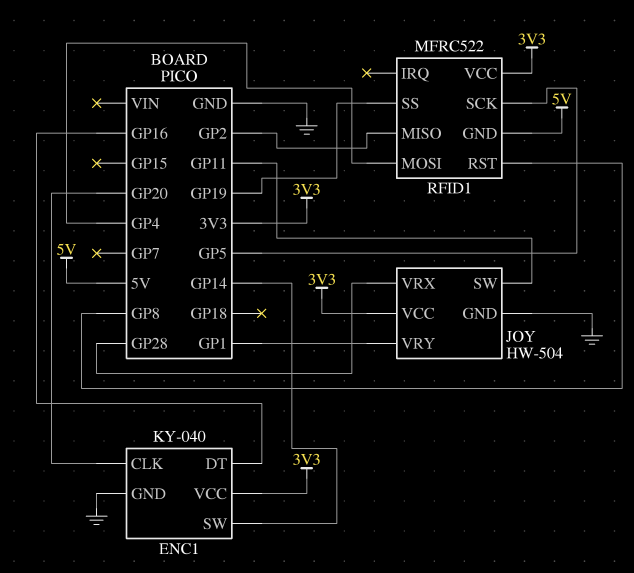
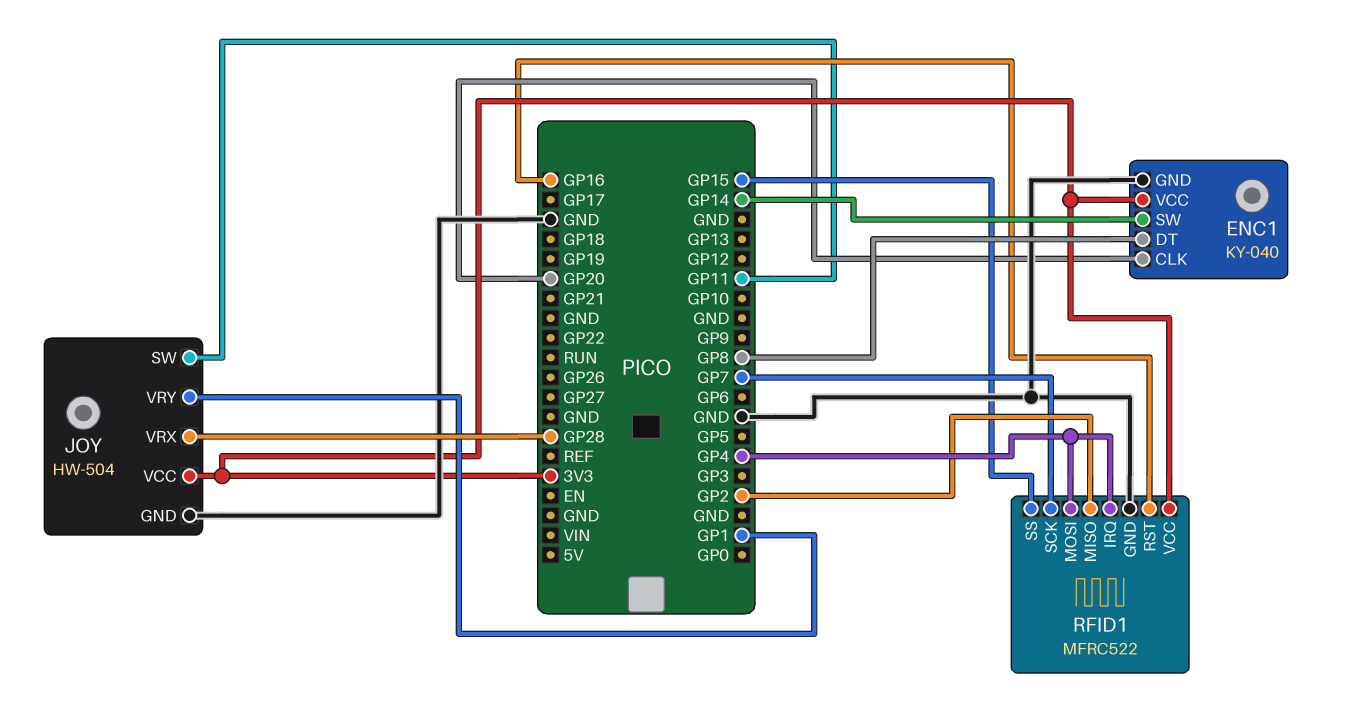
ENC1 pin DT: GP16 -> GP8
RFID1 pin GND: 5V -> GND
RFID1 pin IRQ: none -> GP4
RFID1 pin RST: GP8 -> GP16
RFID1 pin SCK: GP5 -> GP7
RFID1 pin SS: GP19 -> GP15

